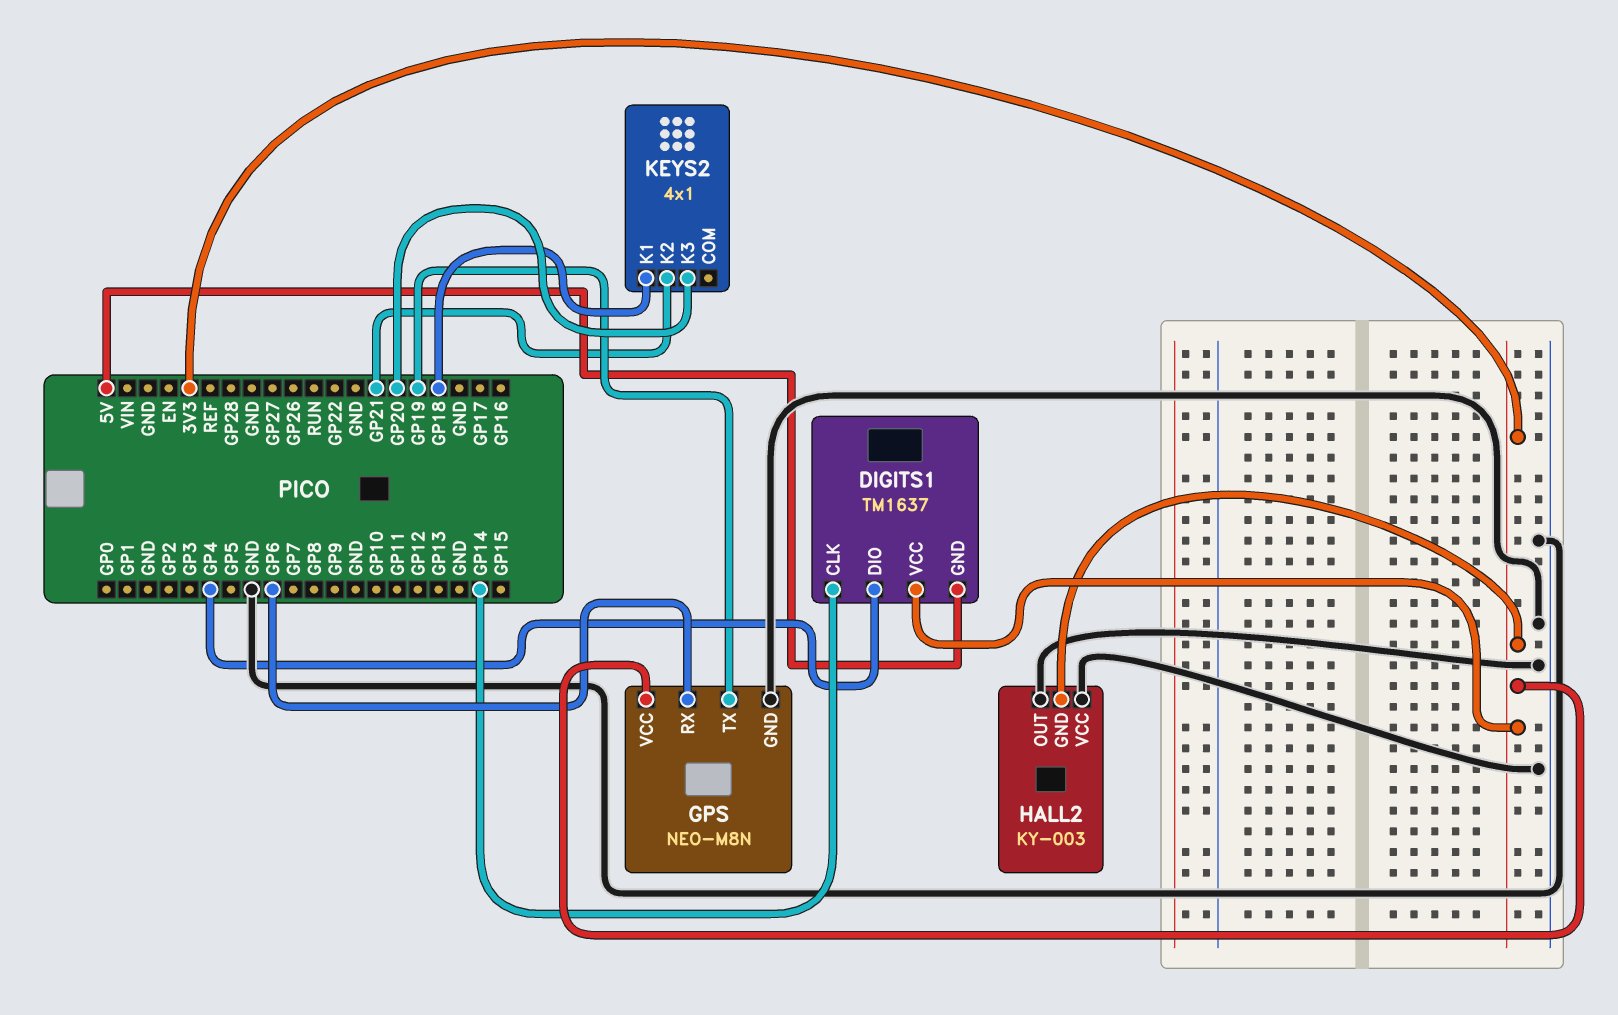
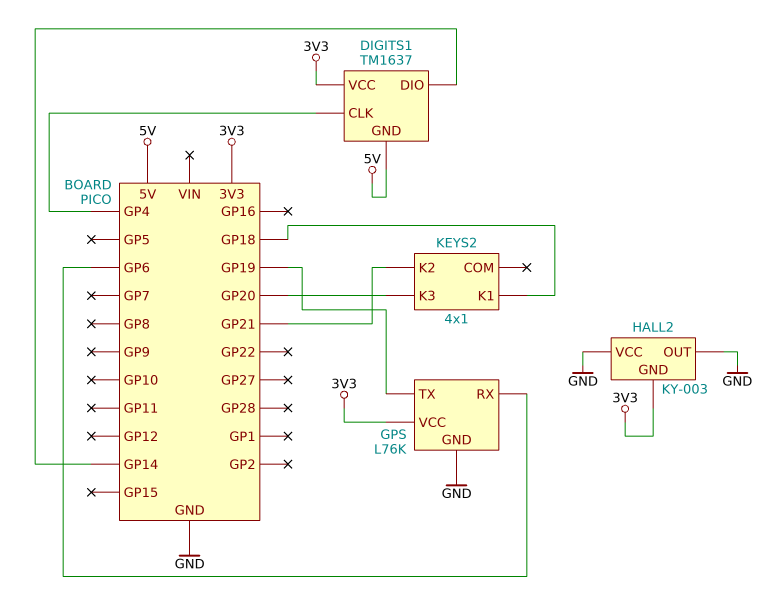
DIGITS1 pin CLK: GP14 -> GP4
DIGITS1 pin DIO: GP4 -> GP14
GPS: NEO-M8N -> L76K

